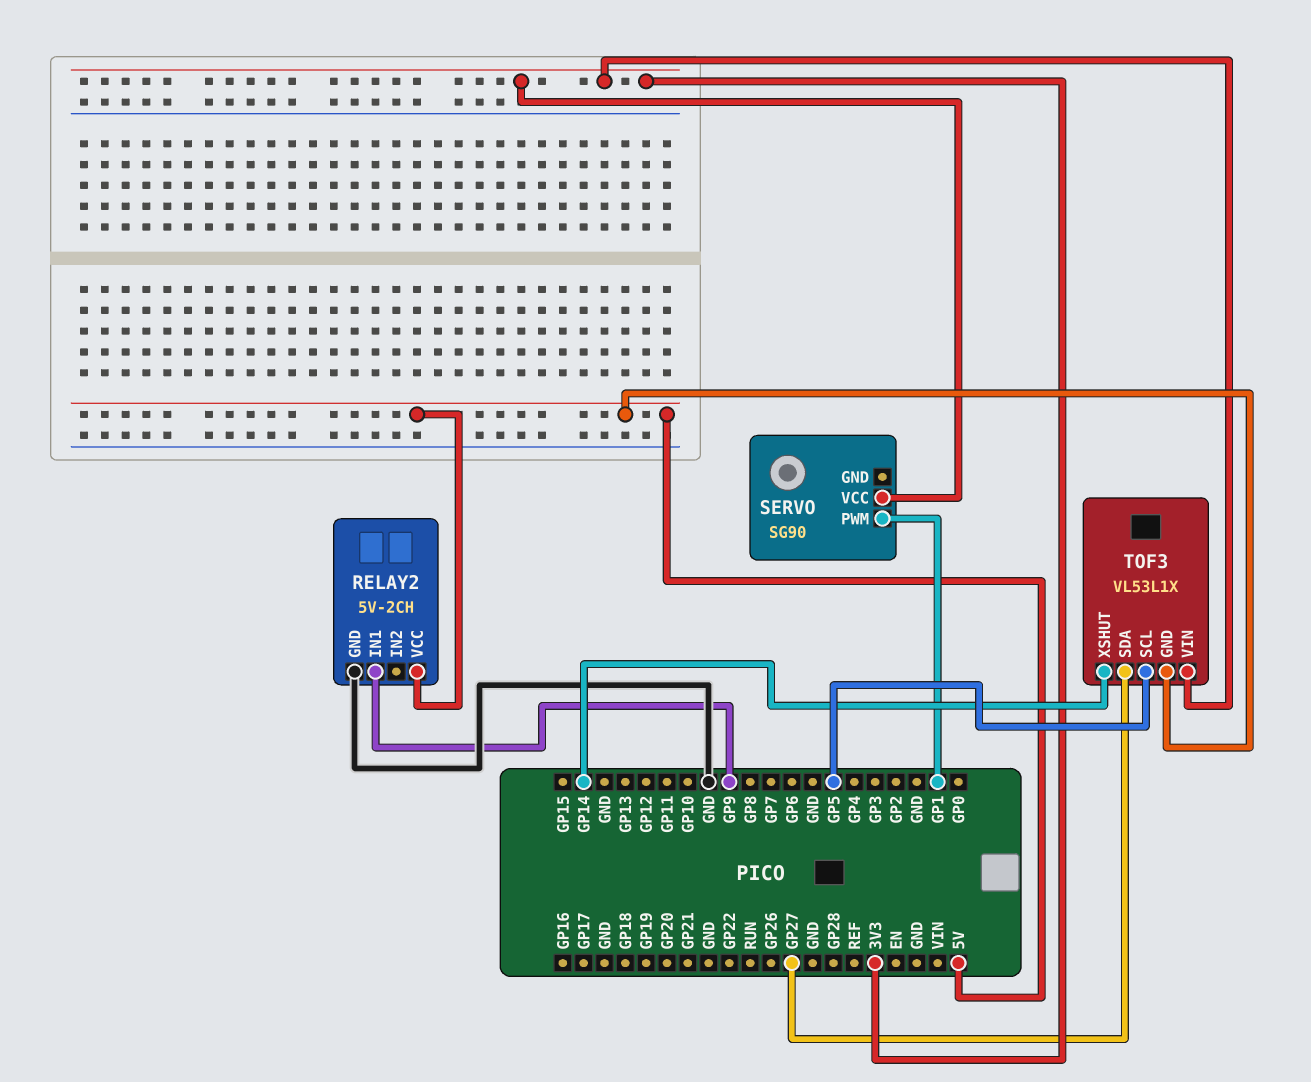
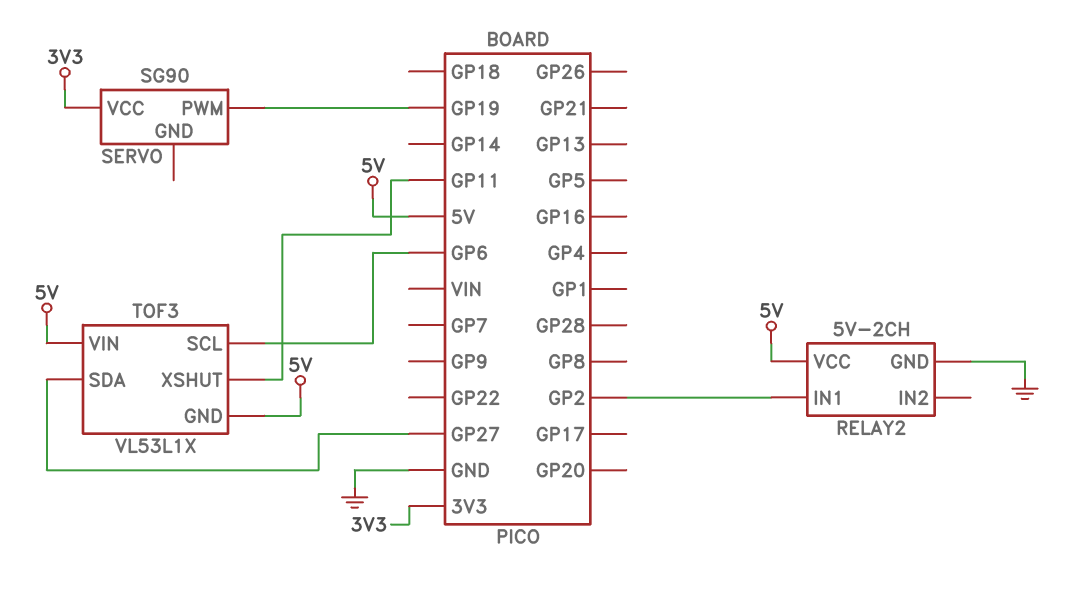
RELAY2 pin IN1: GP9 -> GP2
SERVO pin PWM: GP1 -> GP19
TOF3 pin SCL: GP5 -> GP6
TOF3 pin VIN: 3V3 -> 5V
TOF3 pin XSHUT: GP14 -> GP11

